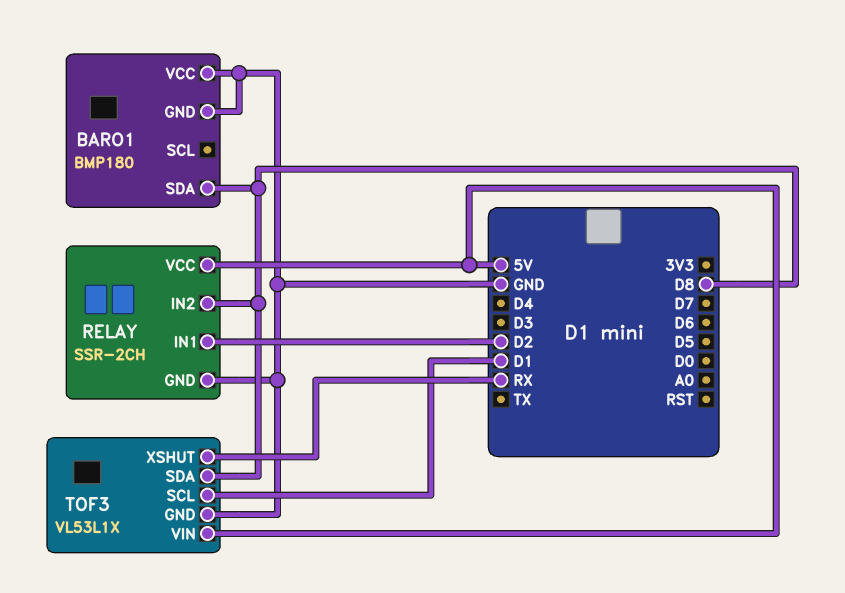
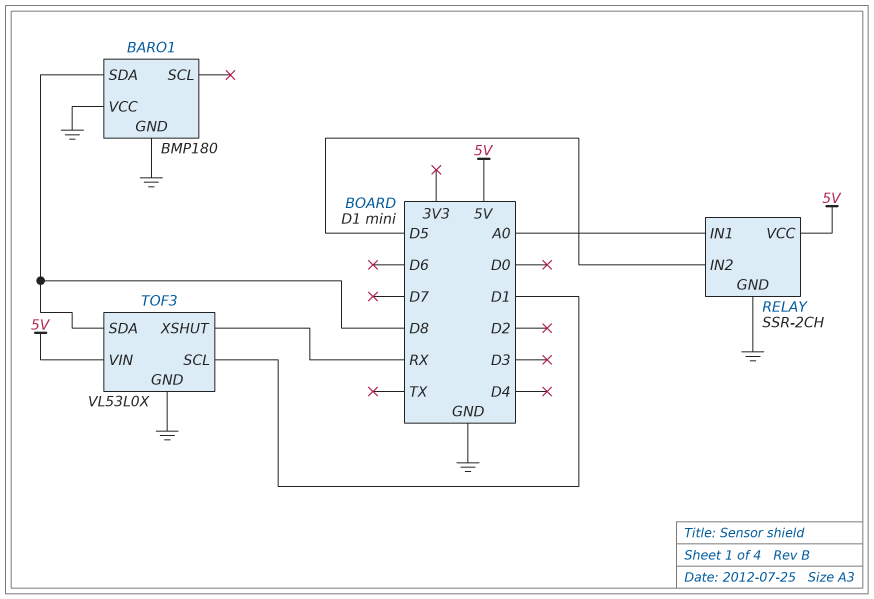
RELAY pin IN1: D2 -> A0
RELAY pin IN2: D8 -> D5
TOF3: VL53L1X -> VL53L0X

